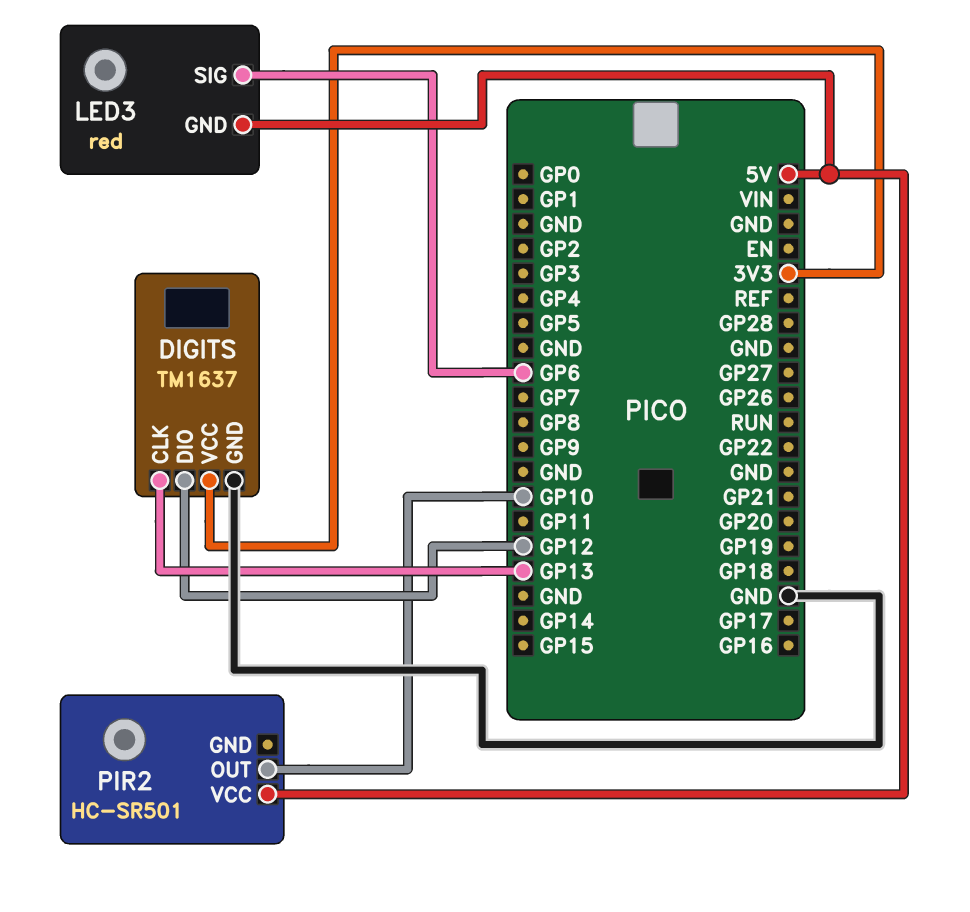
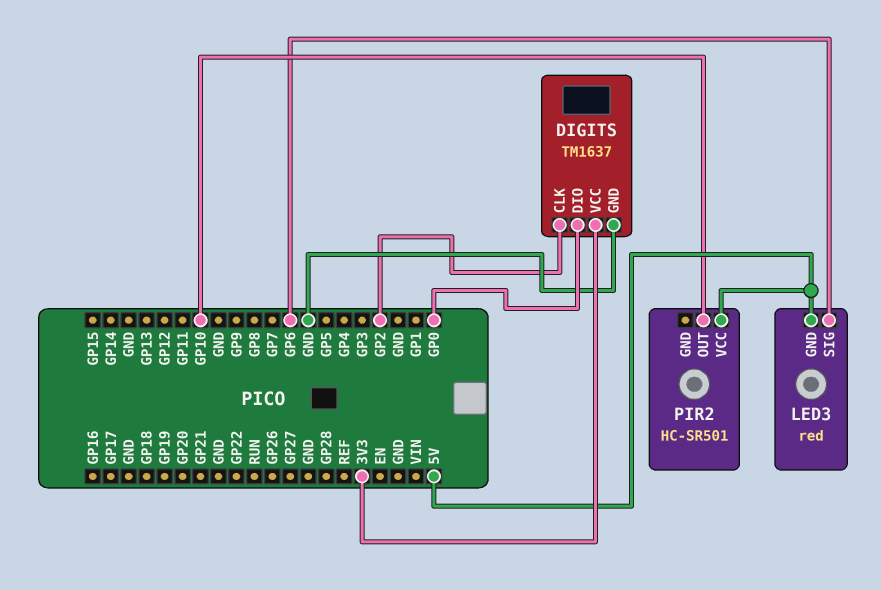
DIGITS pin CLK: GP13 -> GP2
DIGITS pin DIO: GP12 -> GP0

